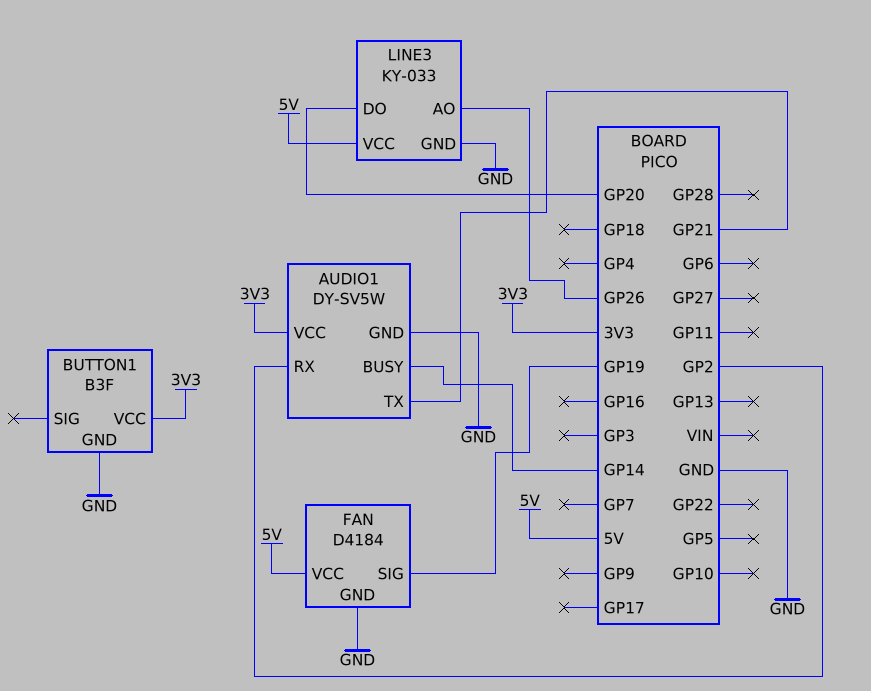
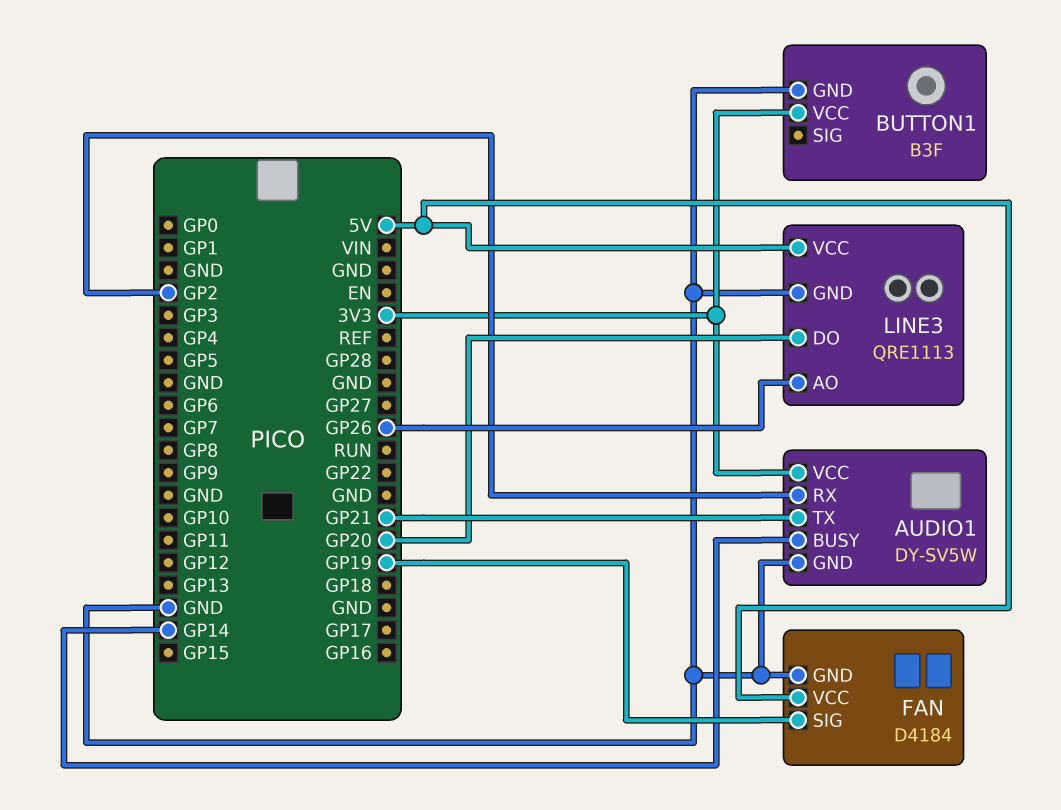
LINE3: KY-033 -> QRE1113

